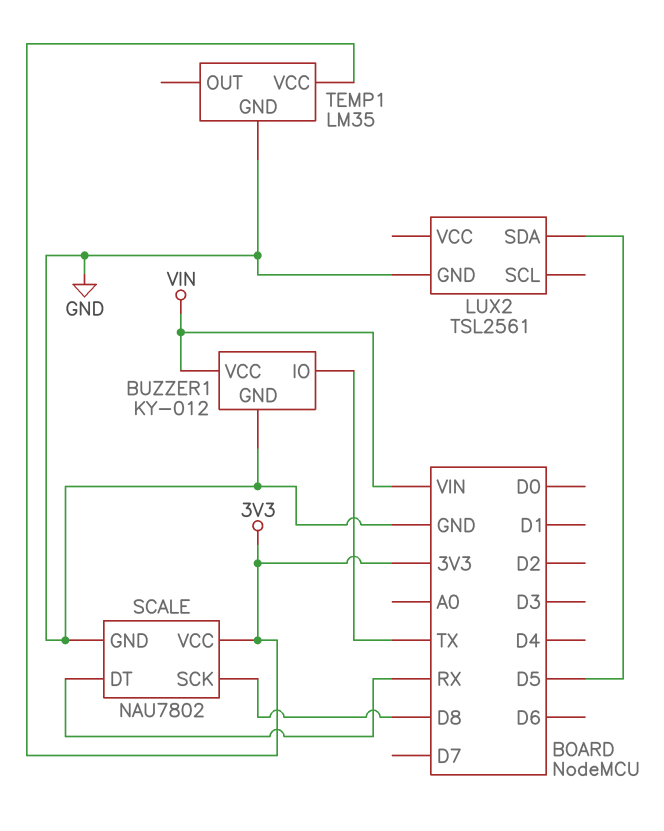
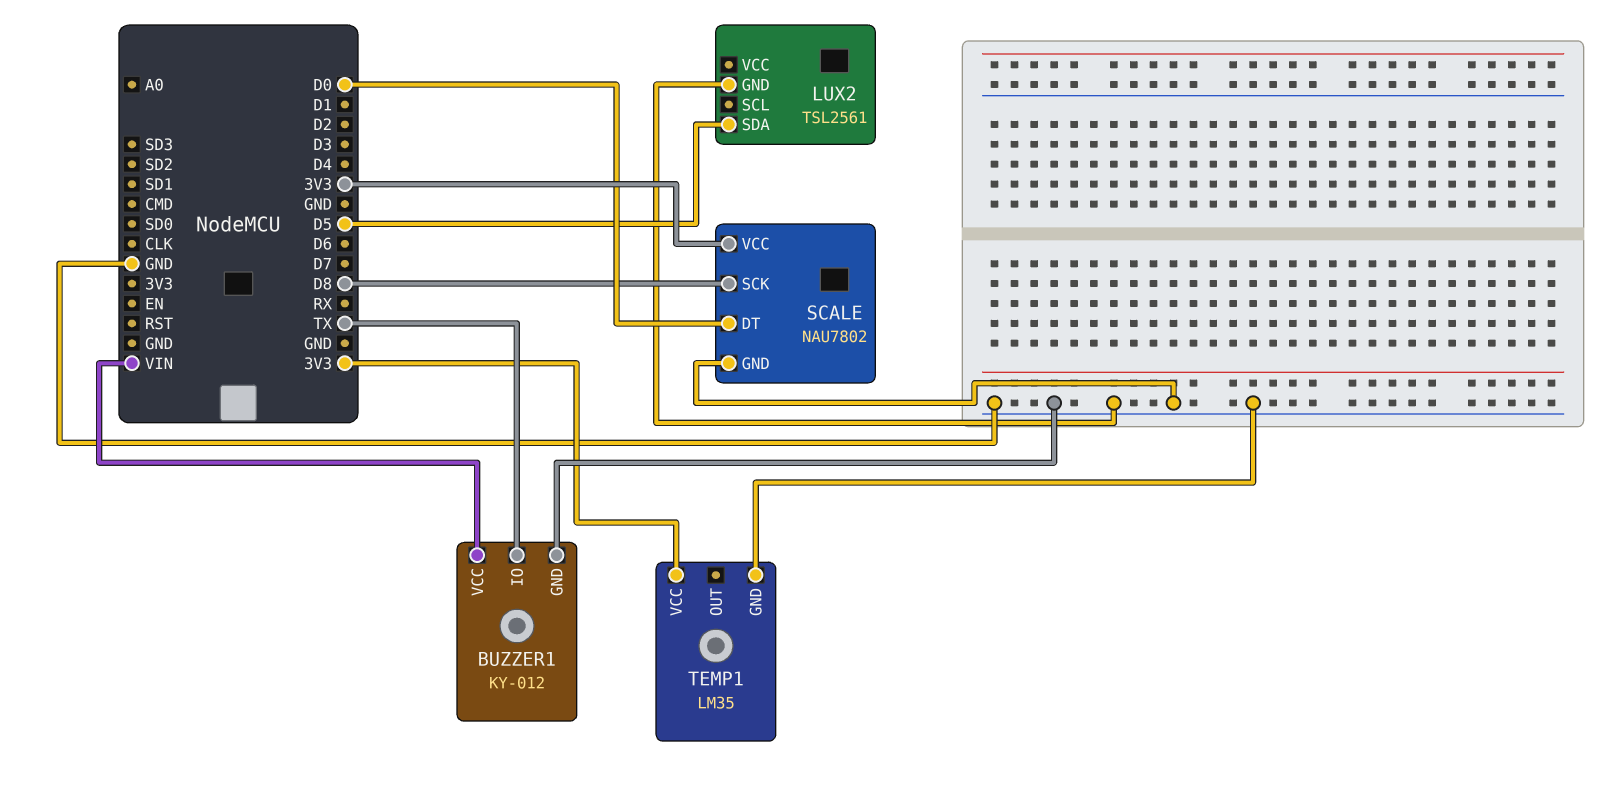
SCALE pin DT: RX -> D0

